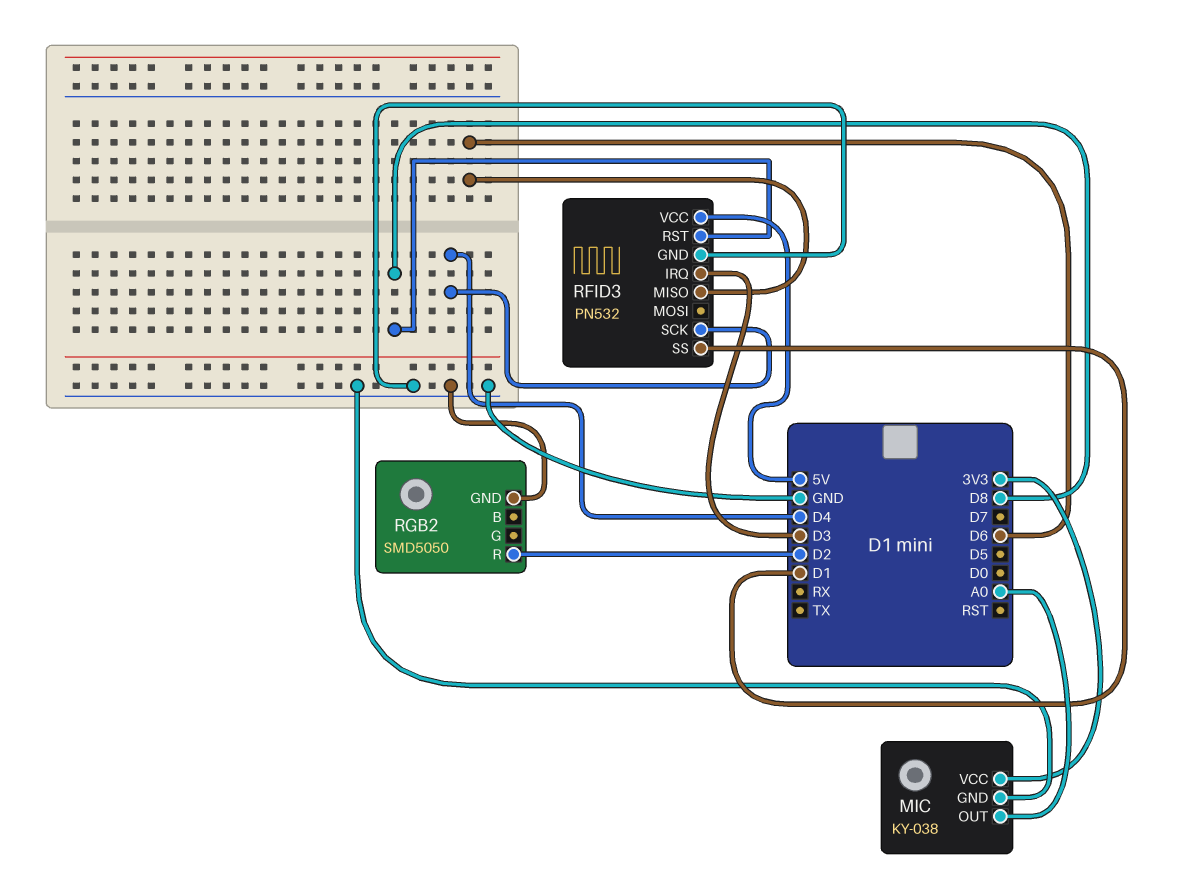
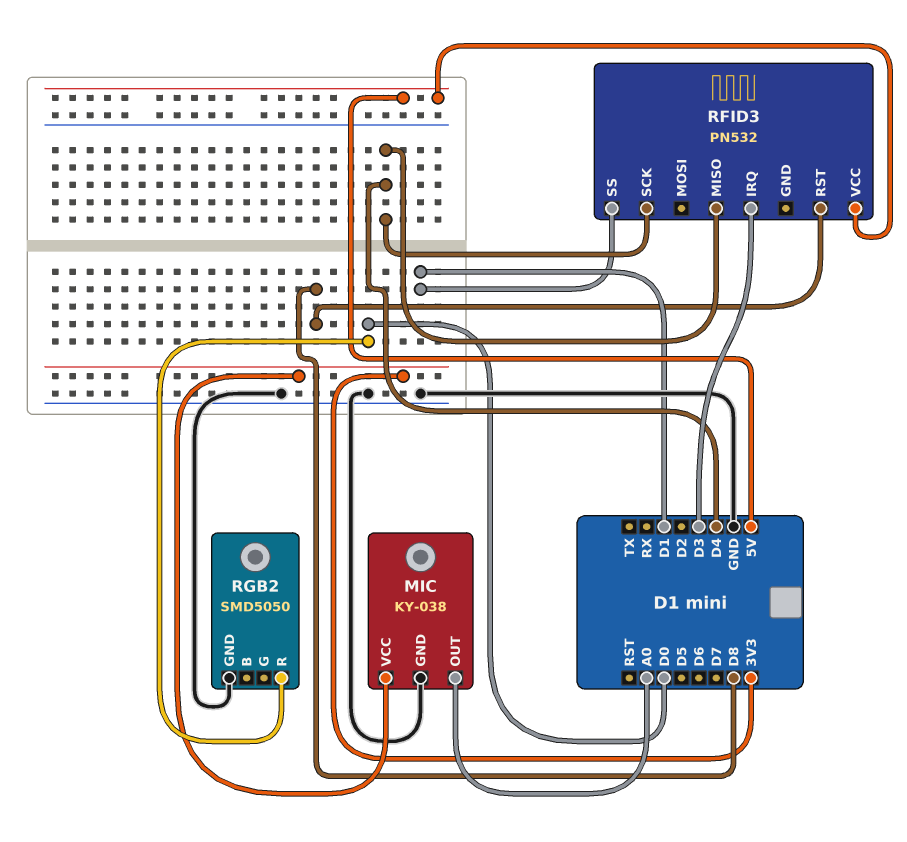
RFID3 pin GND: GND -> none
RFID3 pin MISO: D6 -> D4
RGB2 pin R: D2 -> D0

